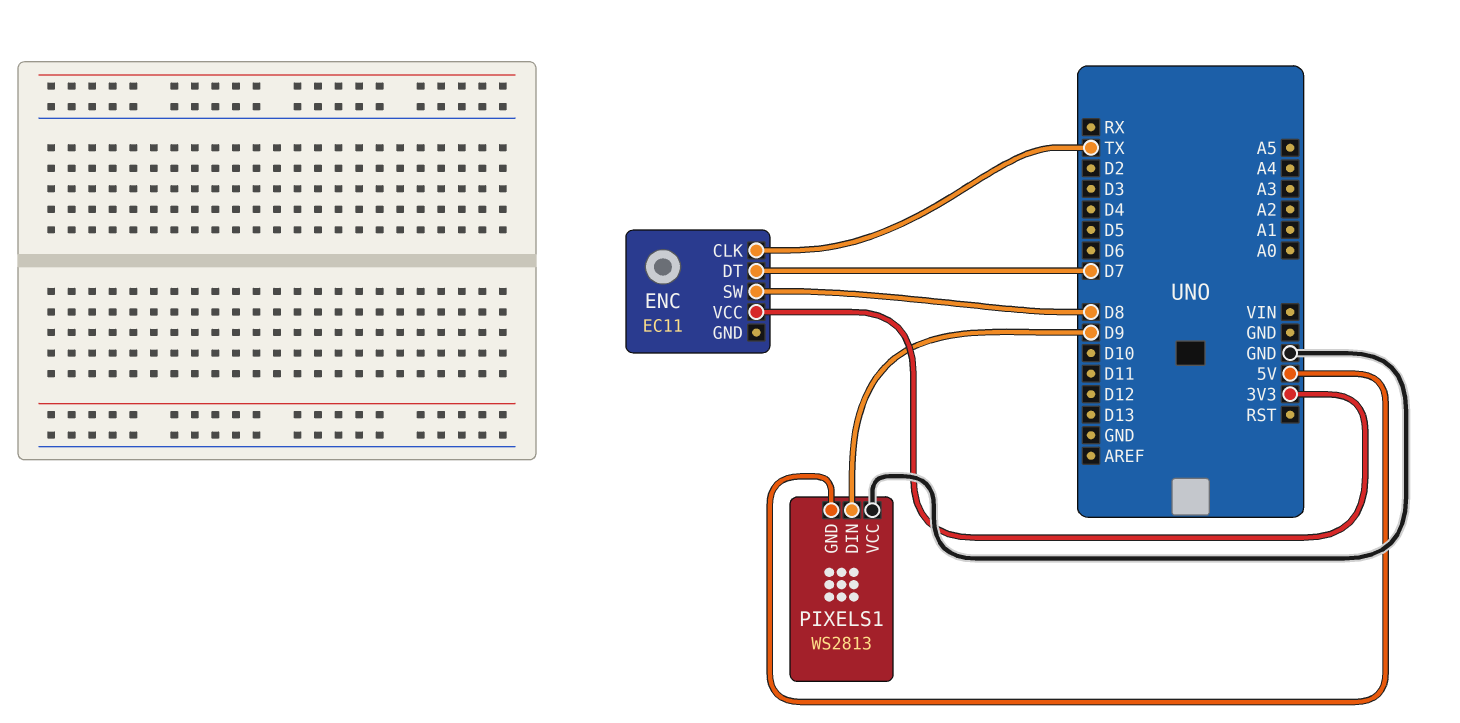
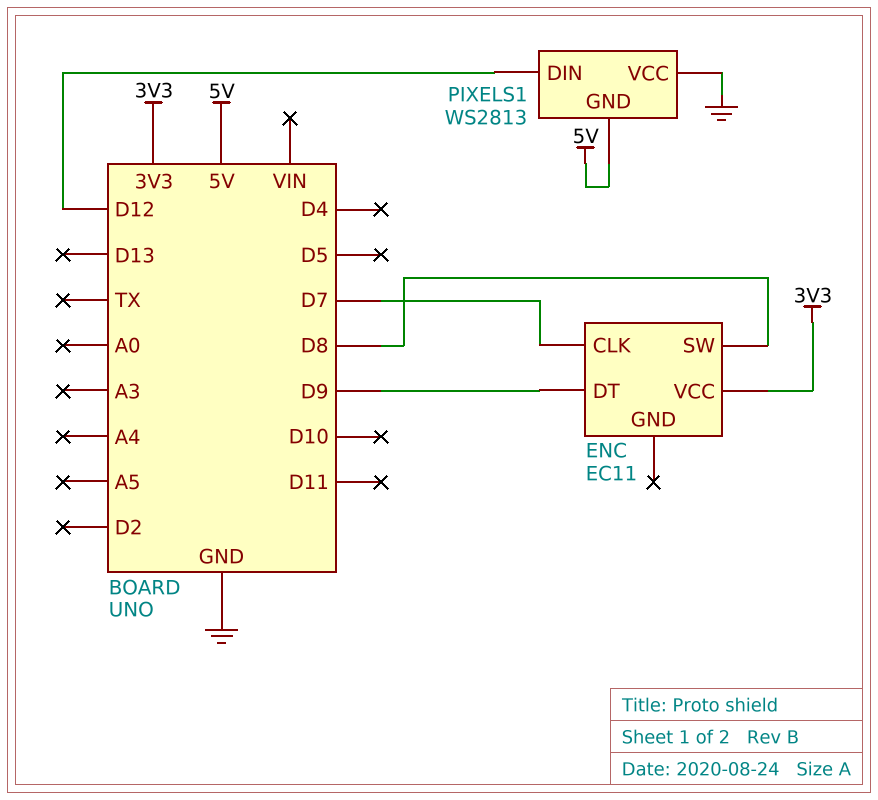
ENC pin CLK: TX -> D7
ENC pin DT: D7 -> D9
PIXELS1 pin DIN: D9 -> D12

